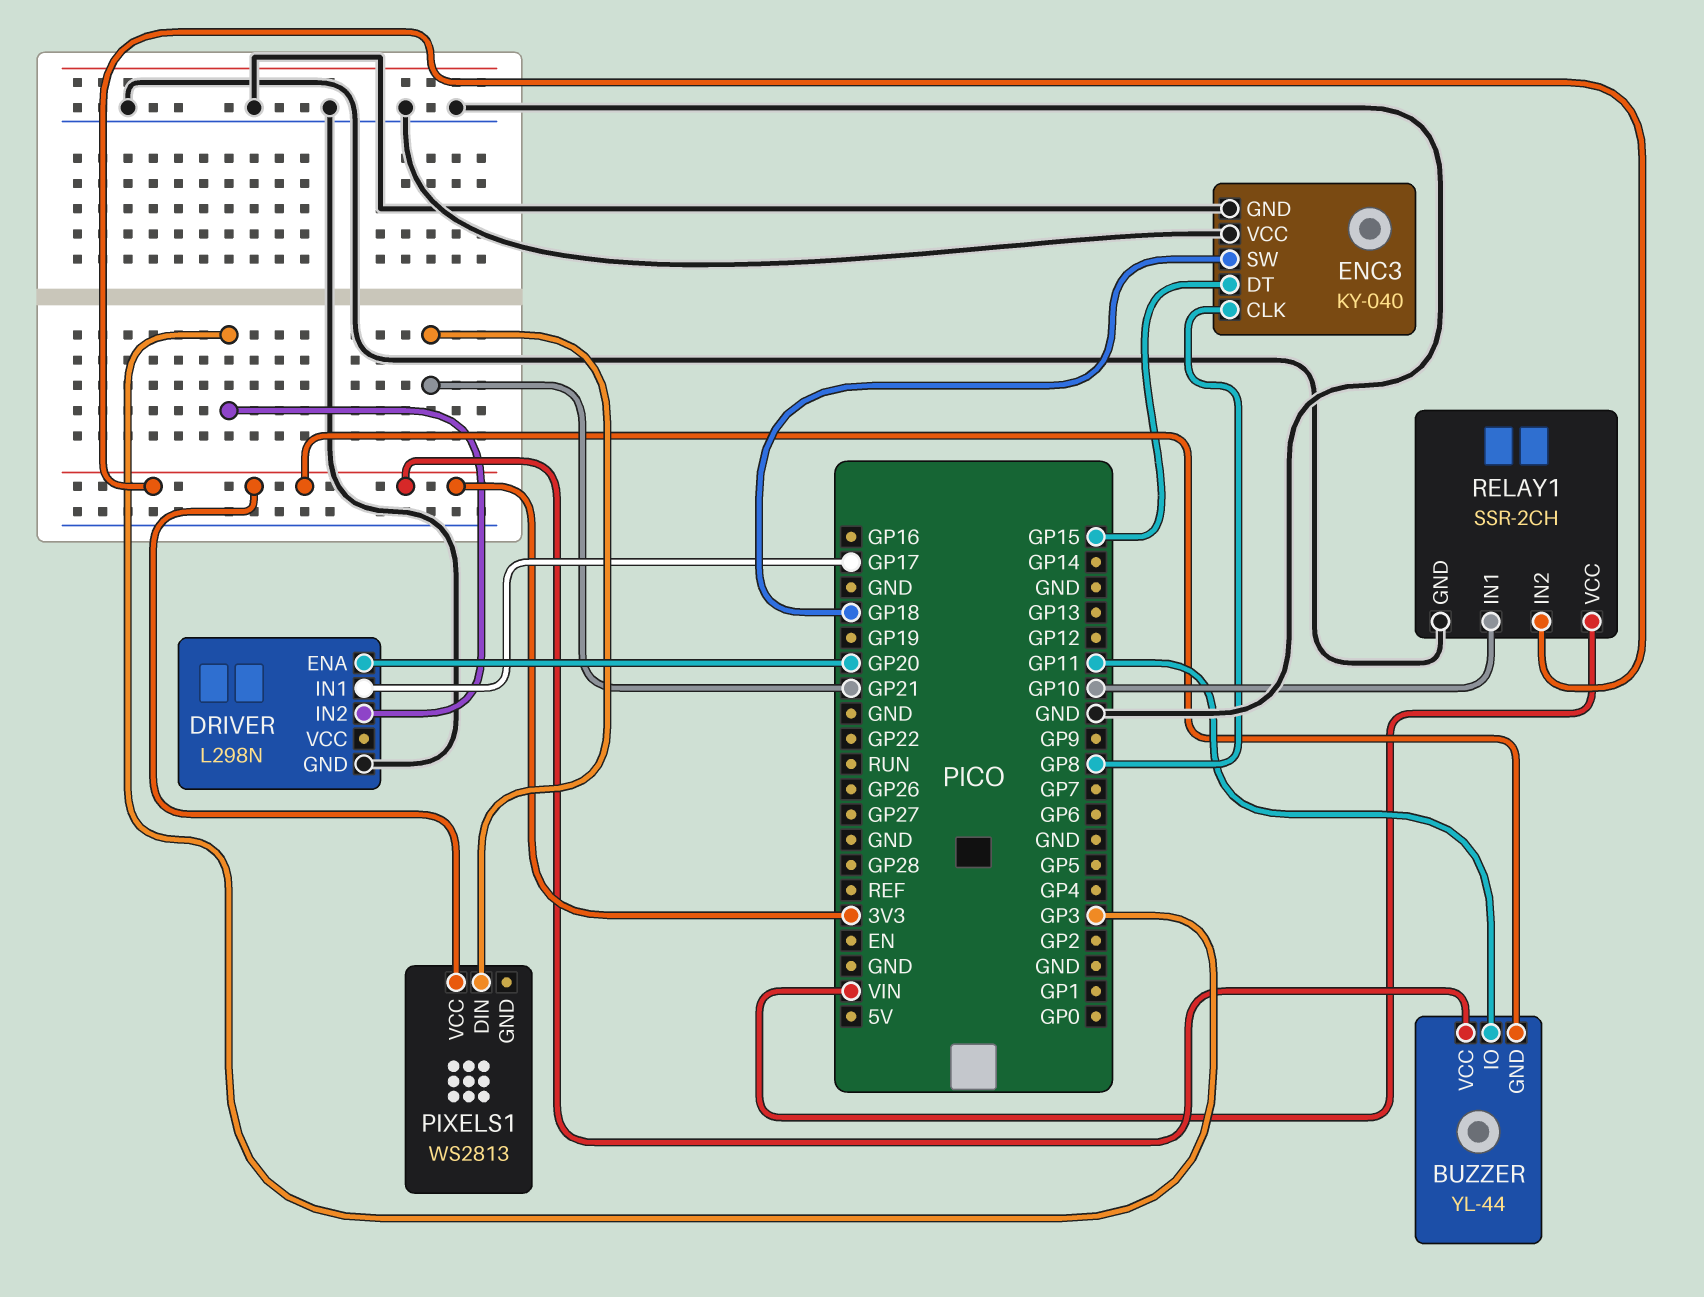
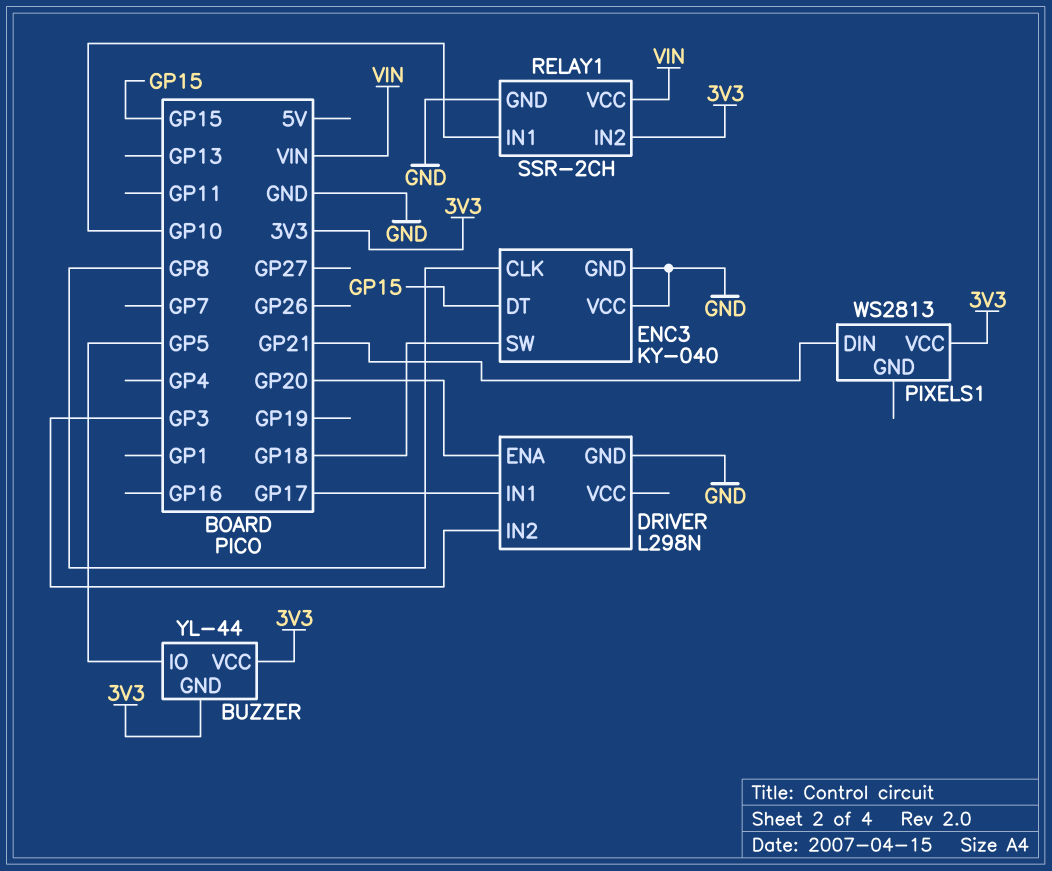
BUZZER pin IO: GP11 -> GP5

